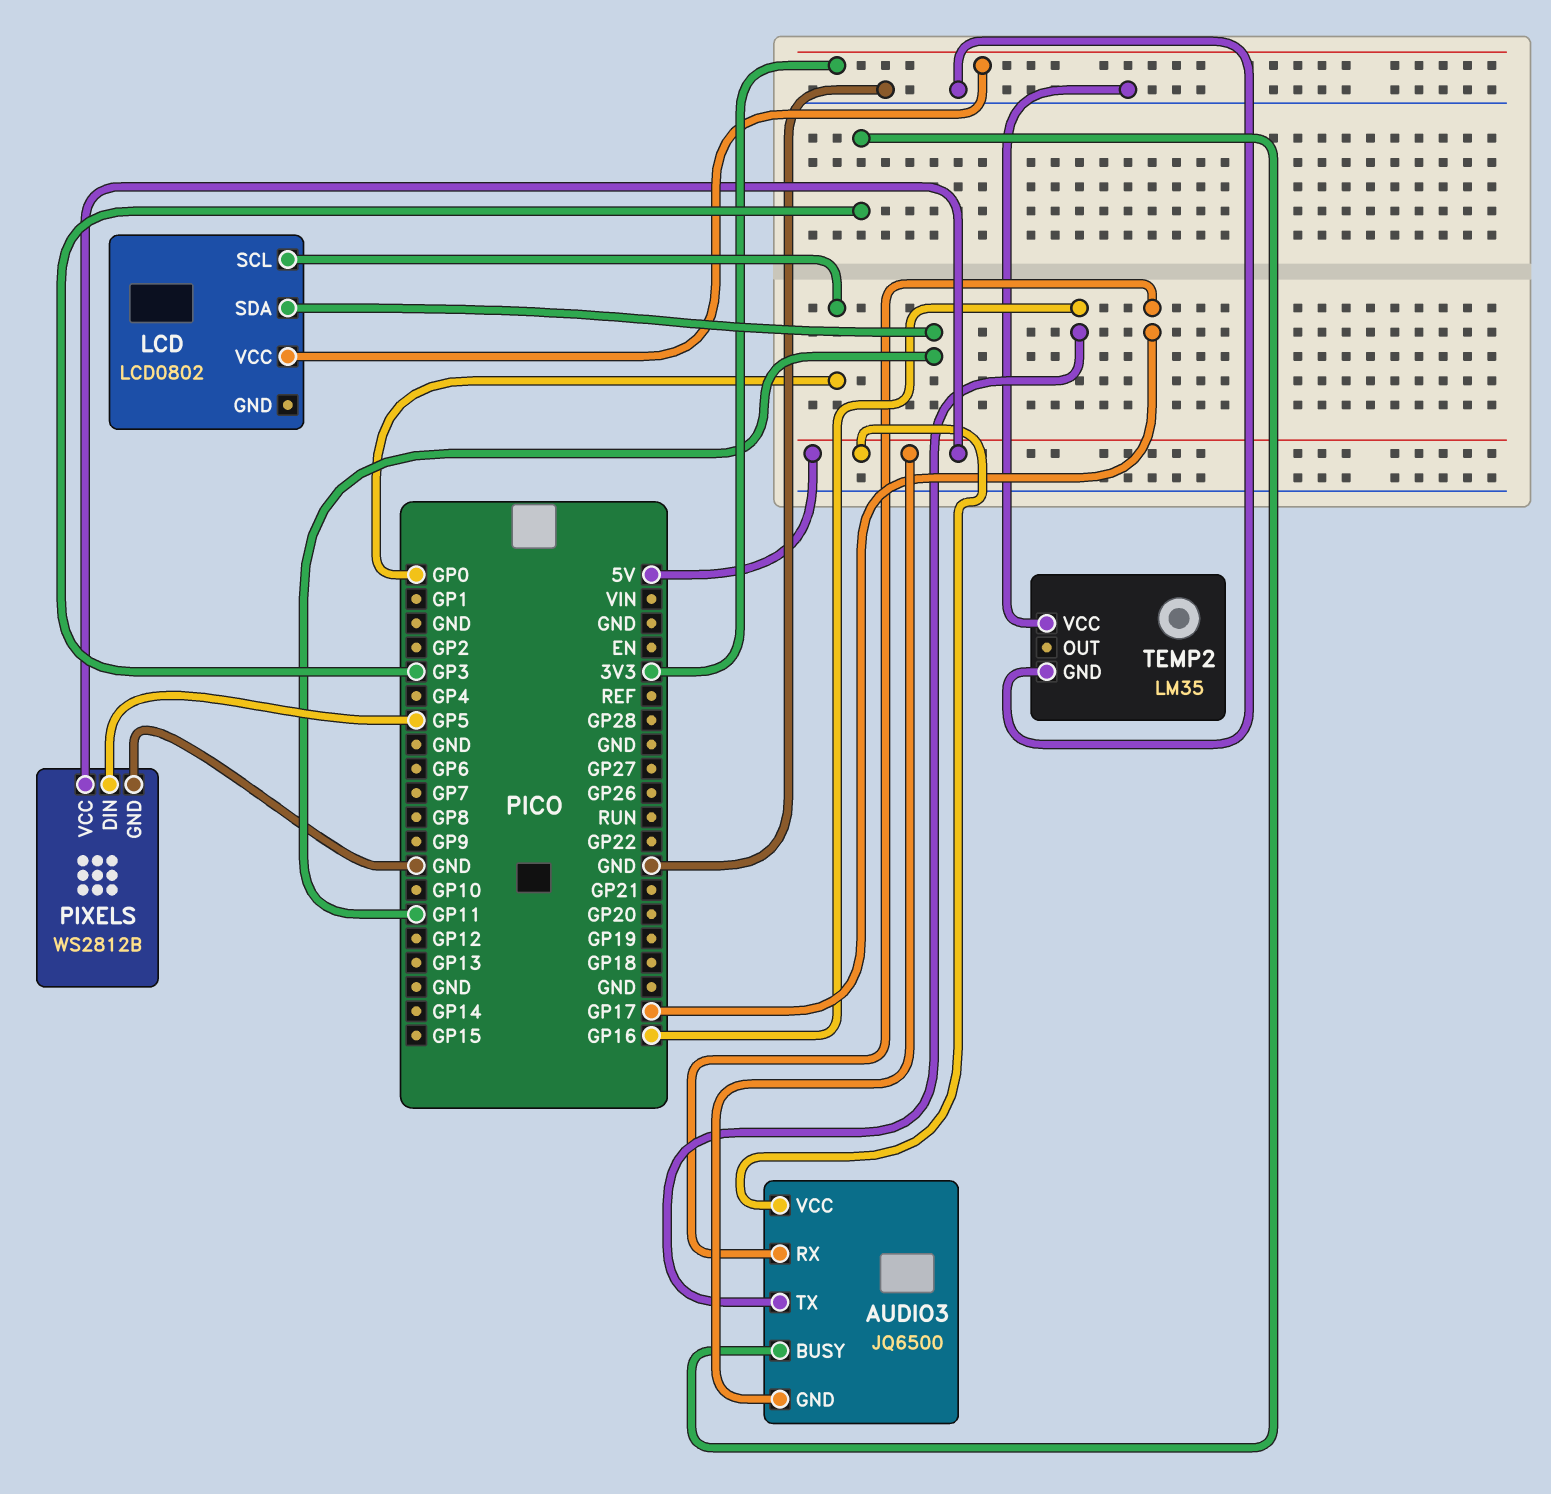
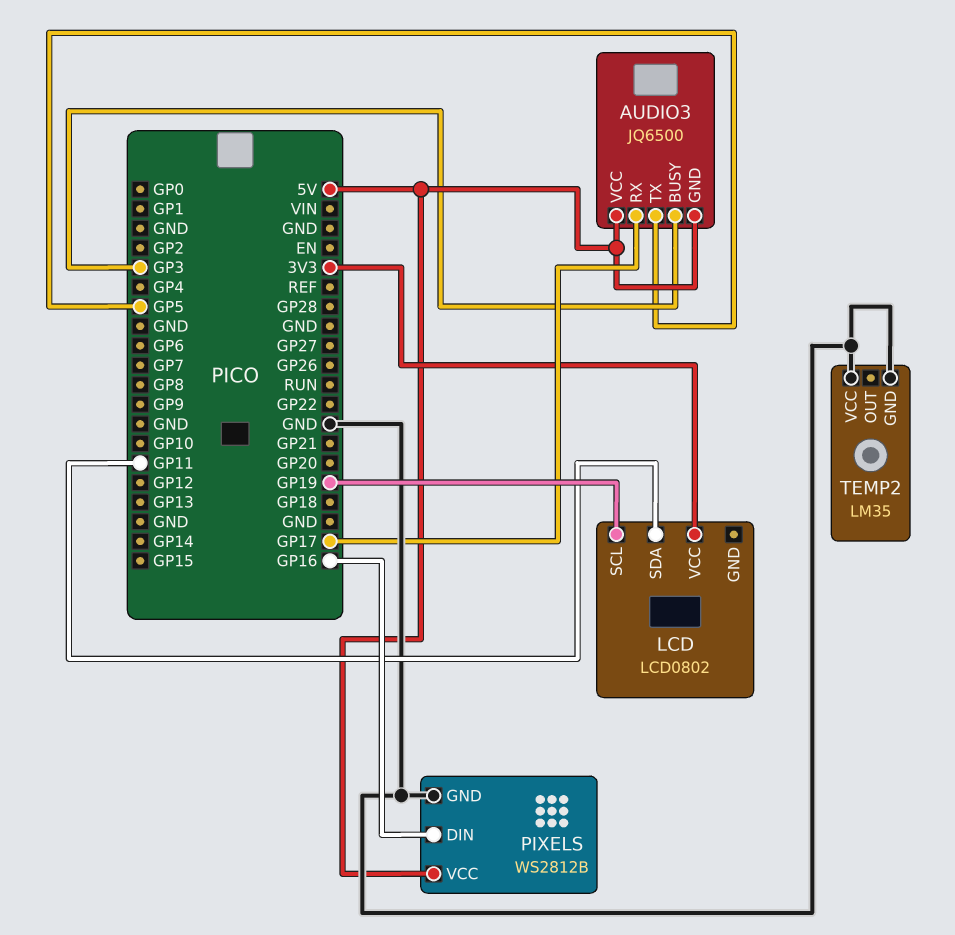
AUDIO3 pin TX: GP16 -> GP5
LCD pin SCL: GP0 -> GP19
PIXELS pin DIN: GP5 -> GP16

